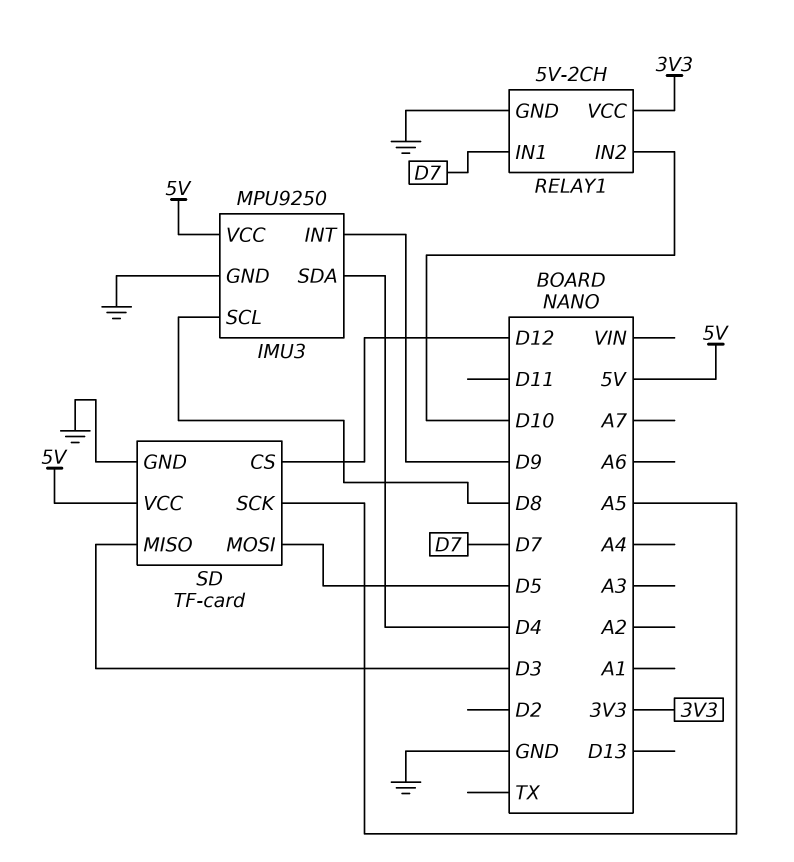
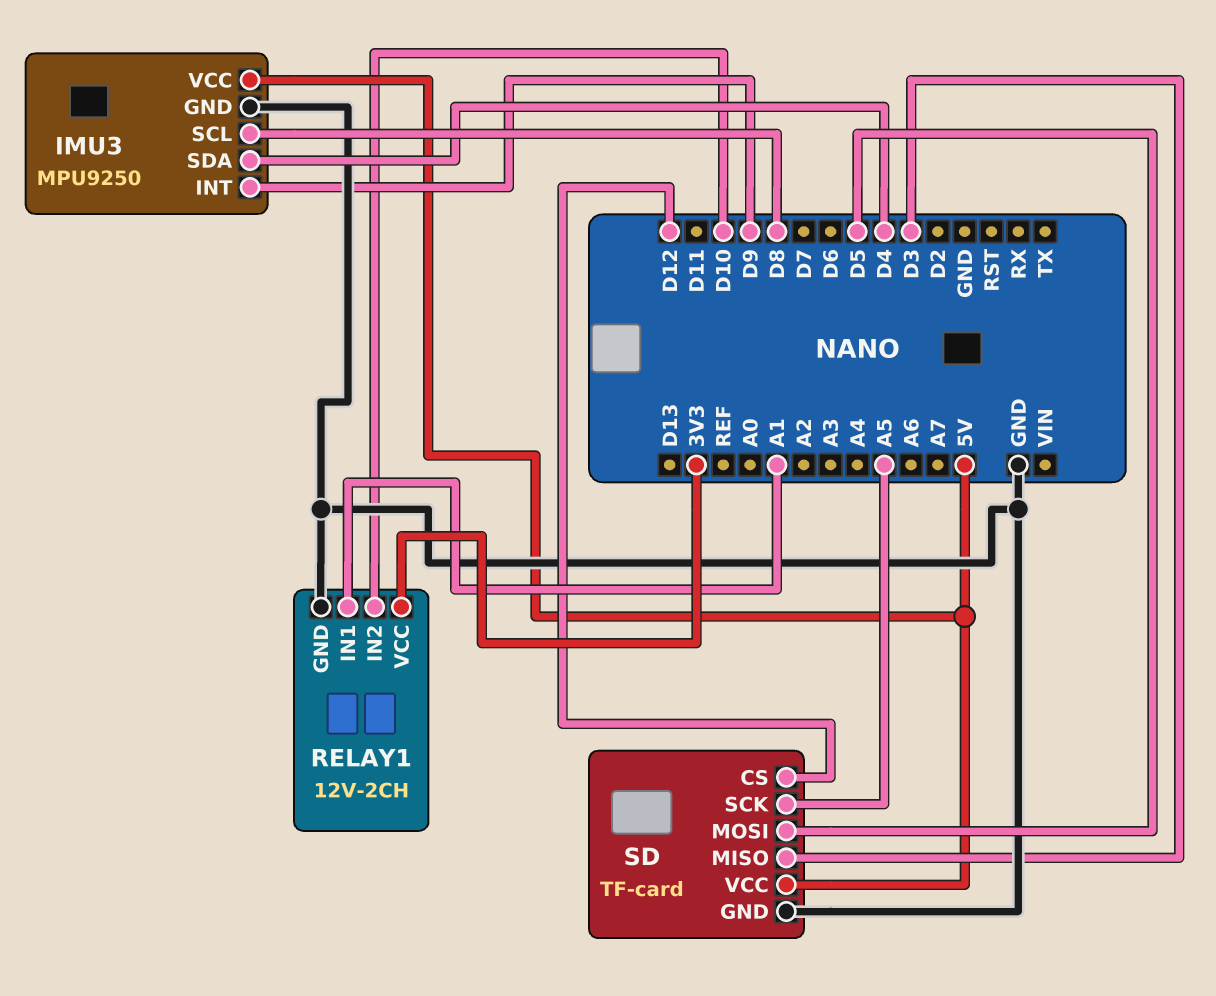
RELAY1: 5V-2CH -> 12V-2CH
RELAY1 pin IN1: D7 -> A1

